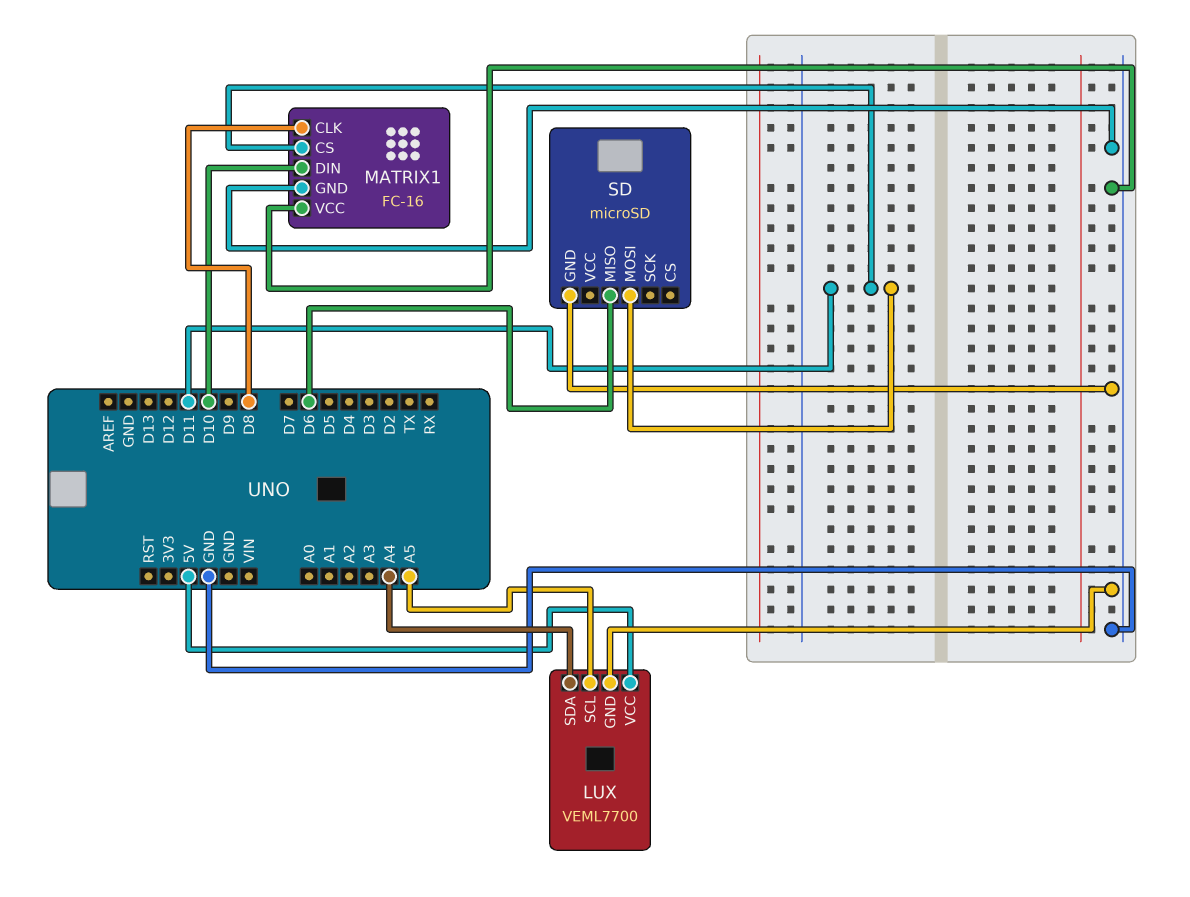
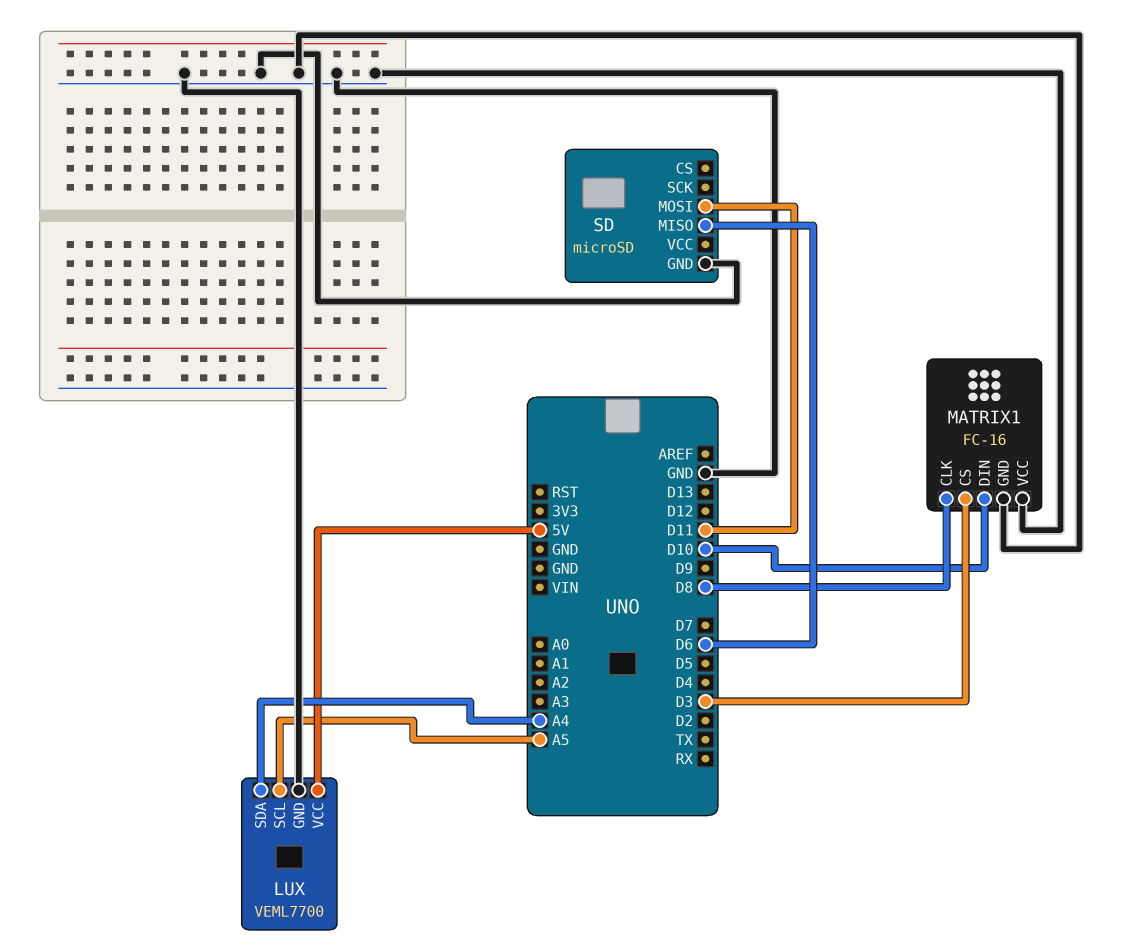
MATRIX1 pin CS: D11 -> D3

